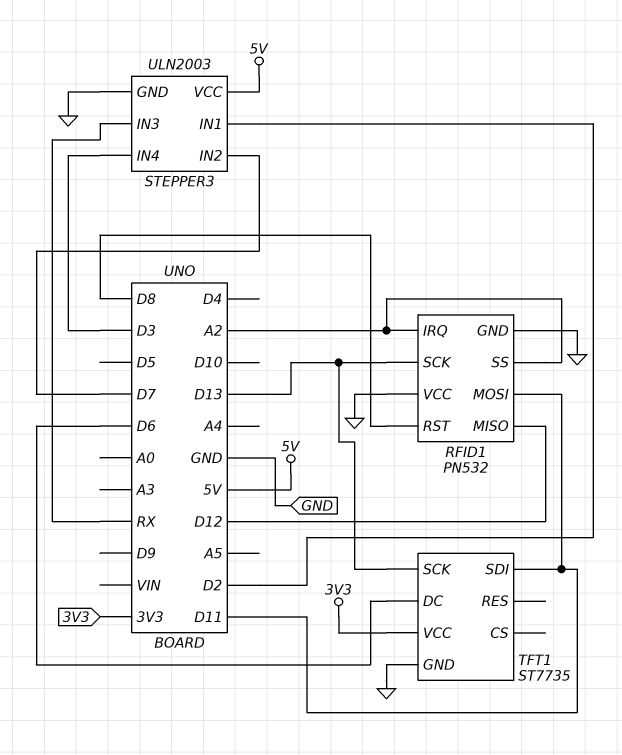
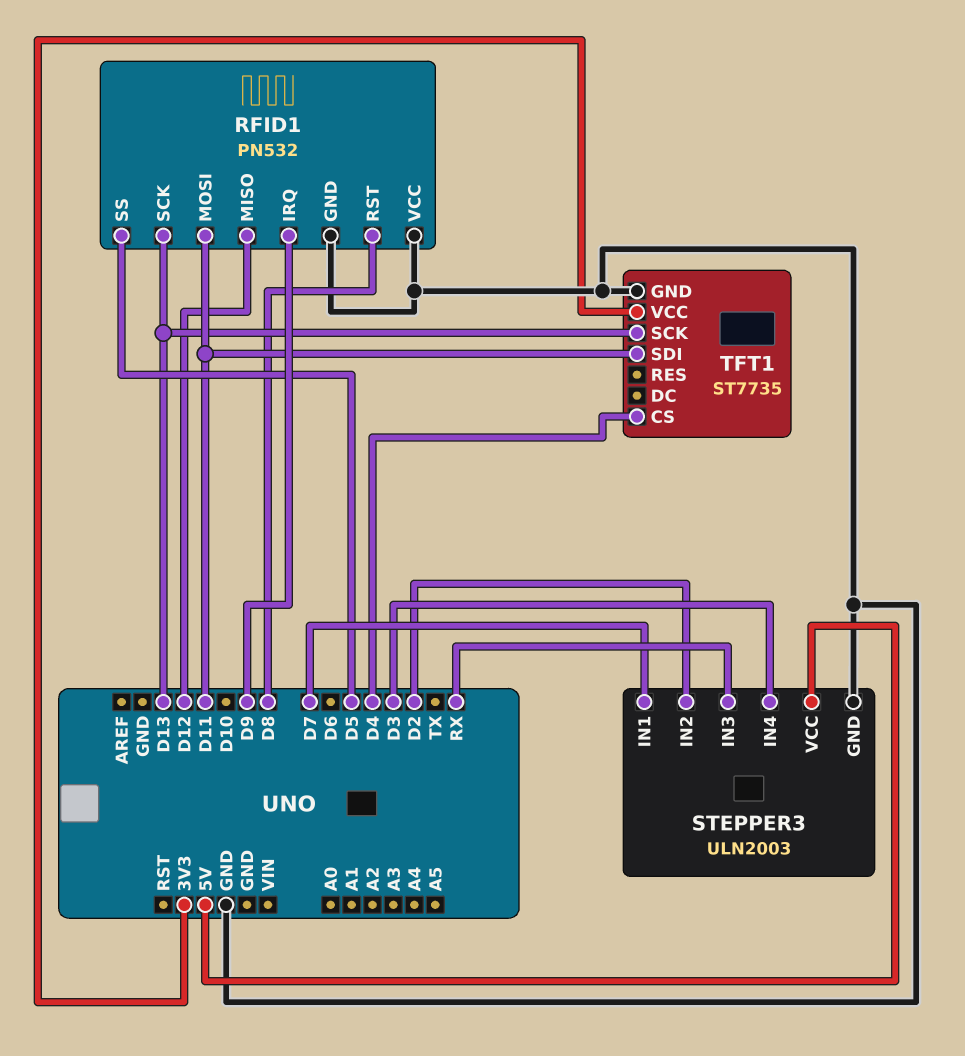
RFID1 pin IRQ: A2 -> D9
RFID1 pin SS: A2 -> D5
STEPPER3 pin IN1: D2 -> D7
STEPPER3 pin IN2: D7 -> D2
TFT1 pin CS: none -> D4
TFT1 pin DC: D6 -> none

